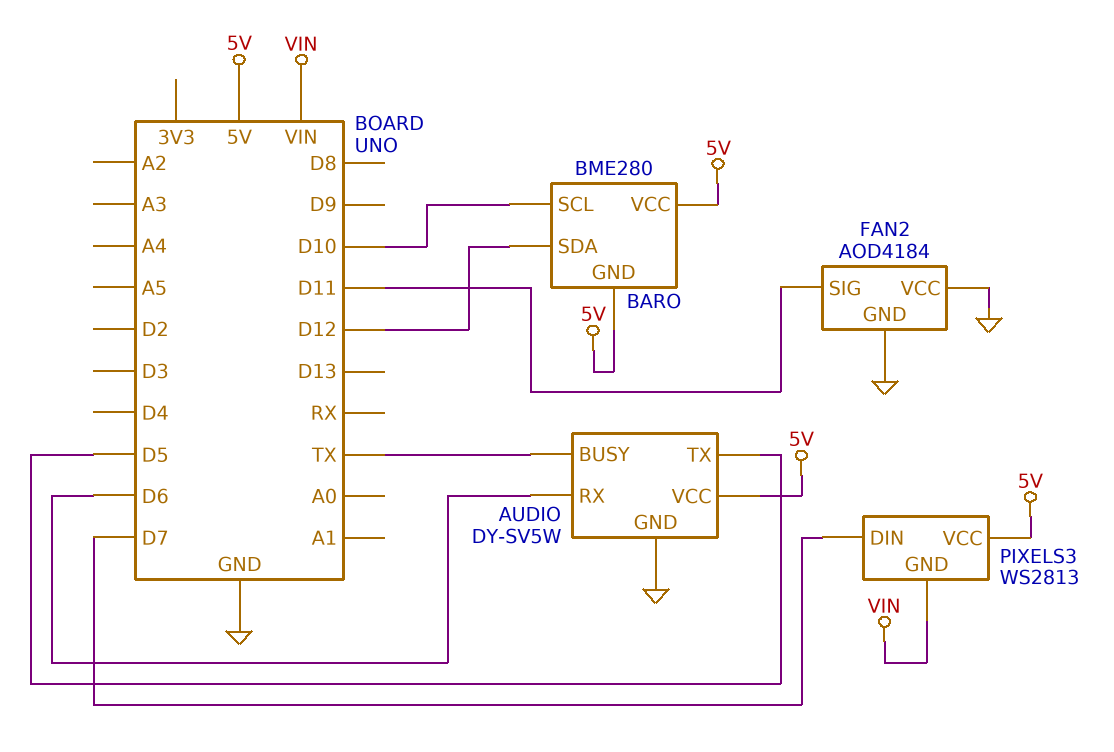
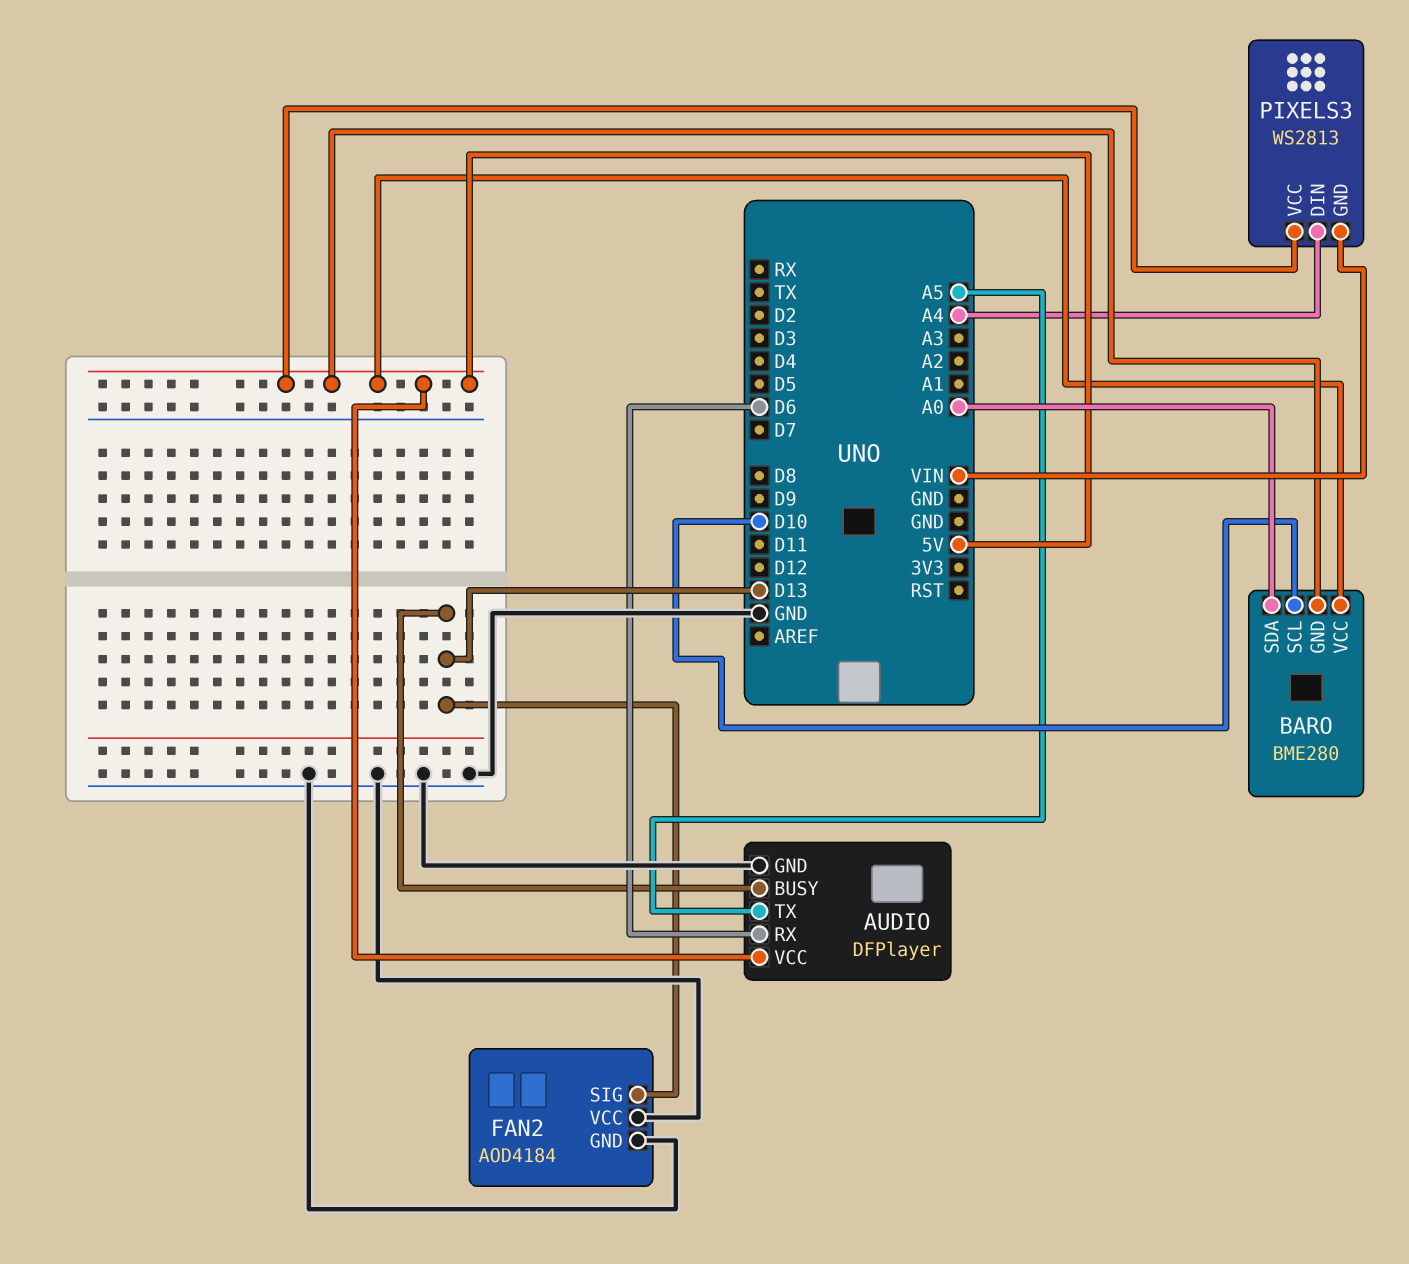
AUDIO: DY-SV5W -> DFPlayer
AUDIO pin BUSY: TX -> D13
AUDIO pin TX: D5 -> A5
BARO pin SDA: D12 -> A0
FAN2 pin SIG: D11 -> D13
PIXELS3 pin DIN: D7 -> A4

